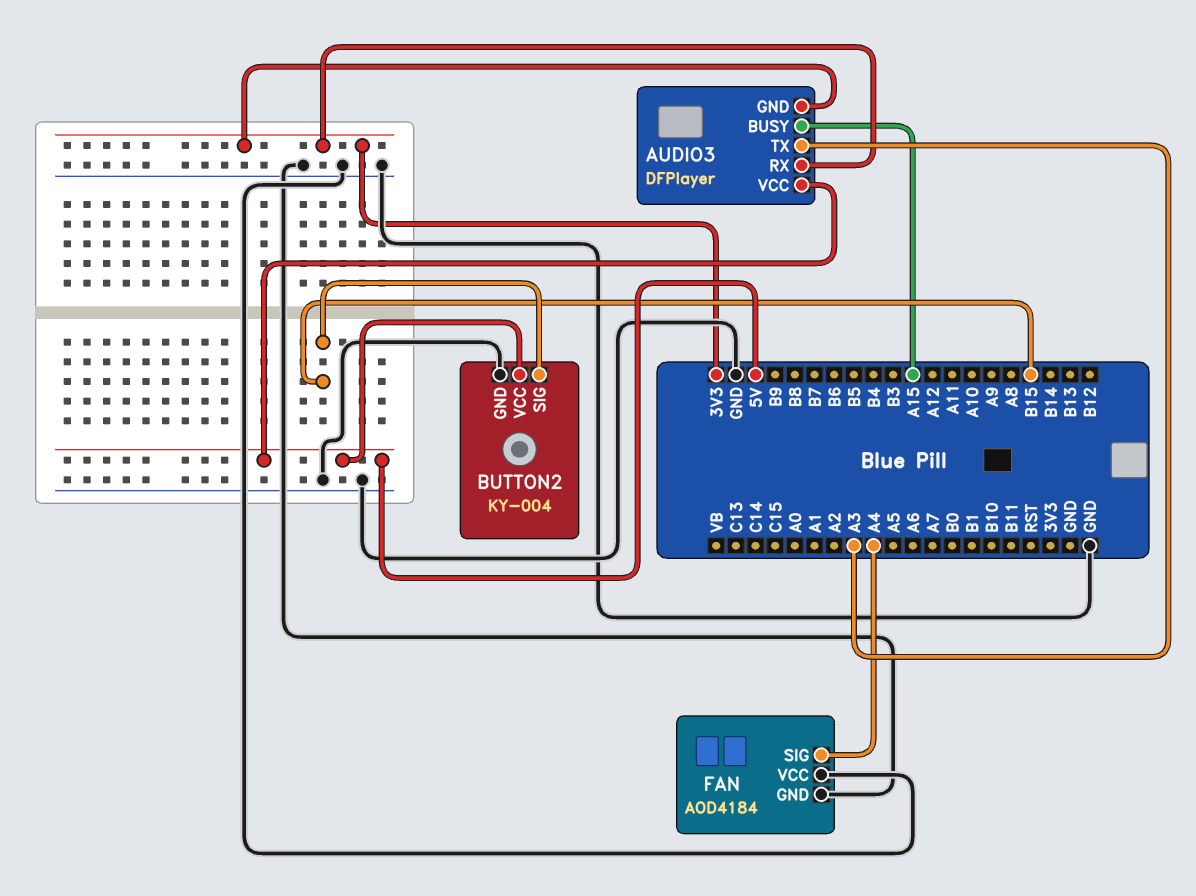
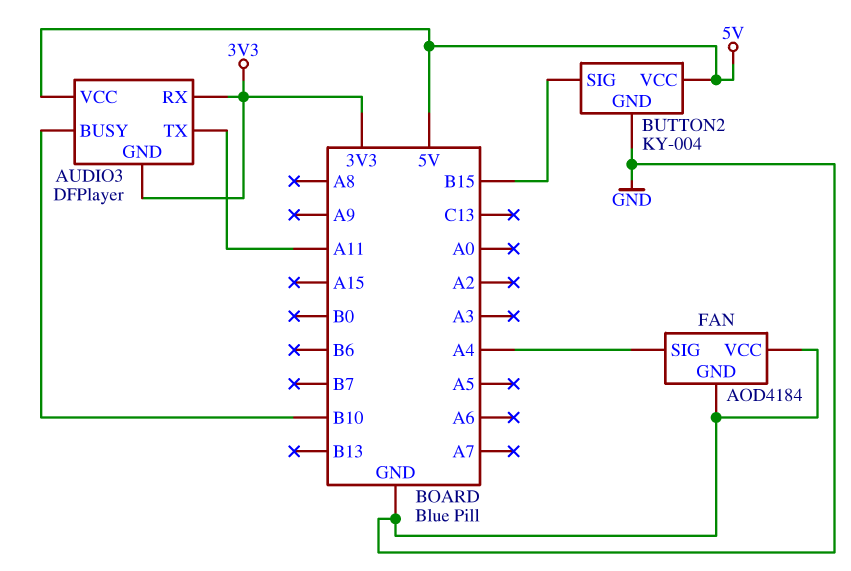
AUDIO3 pin BUSY: A15 -> B10
AUDIO3 pin TX: A3 -> A11

